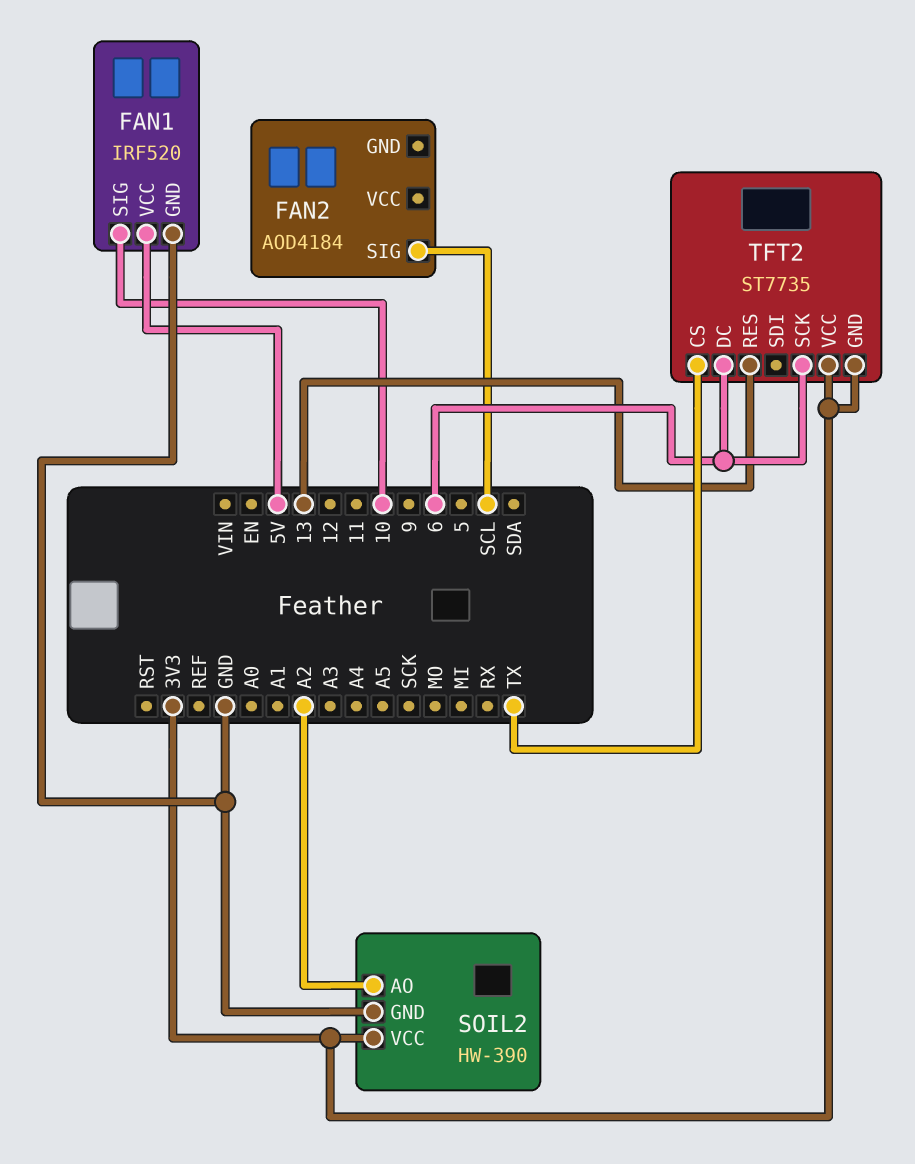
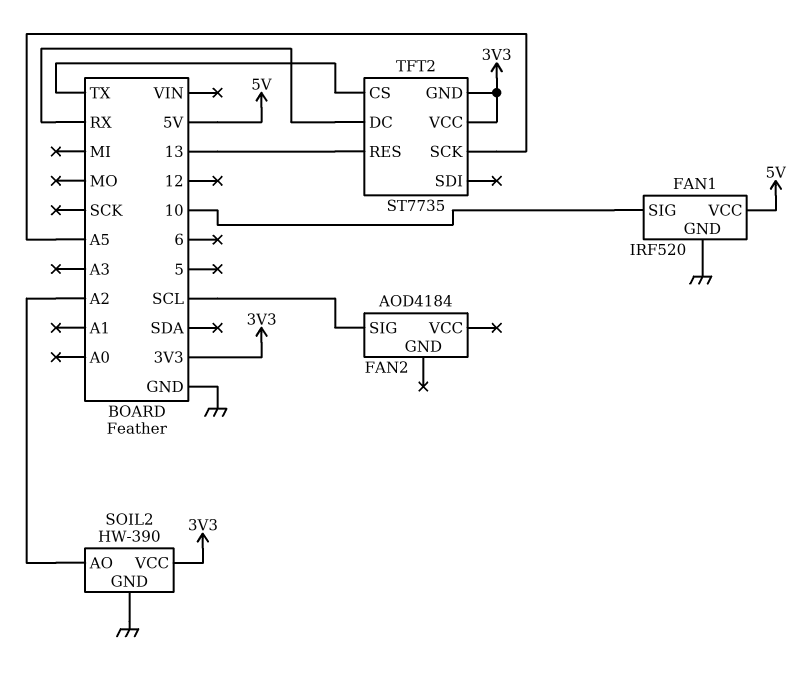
TFT2 pin DC: 6 -> RX
TFT2 pin SCK: 6 -> A5

